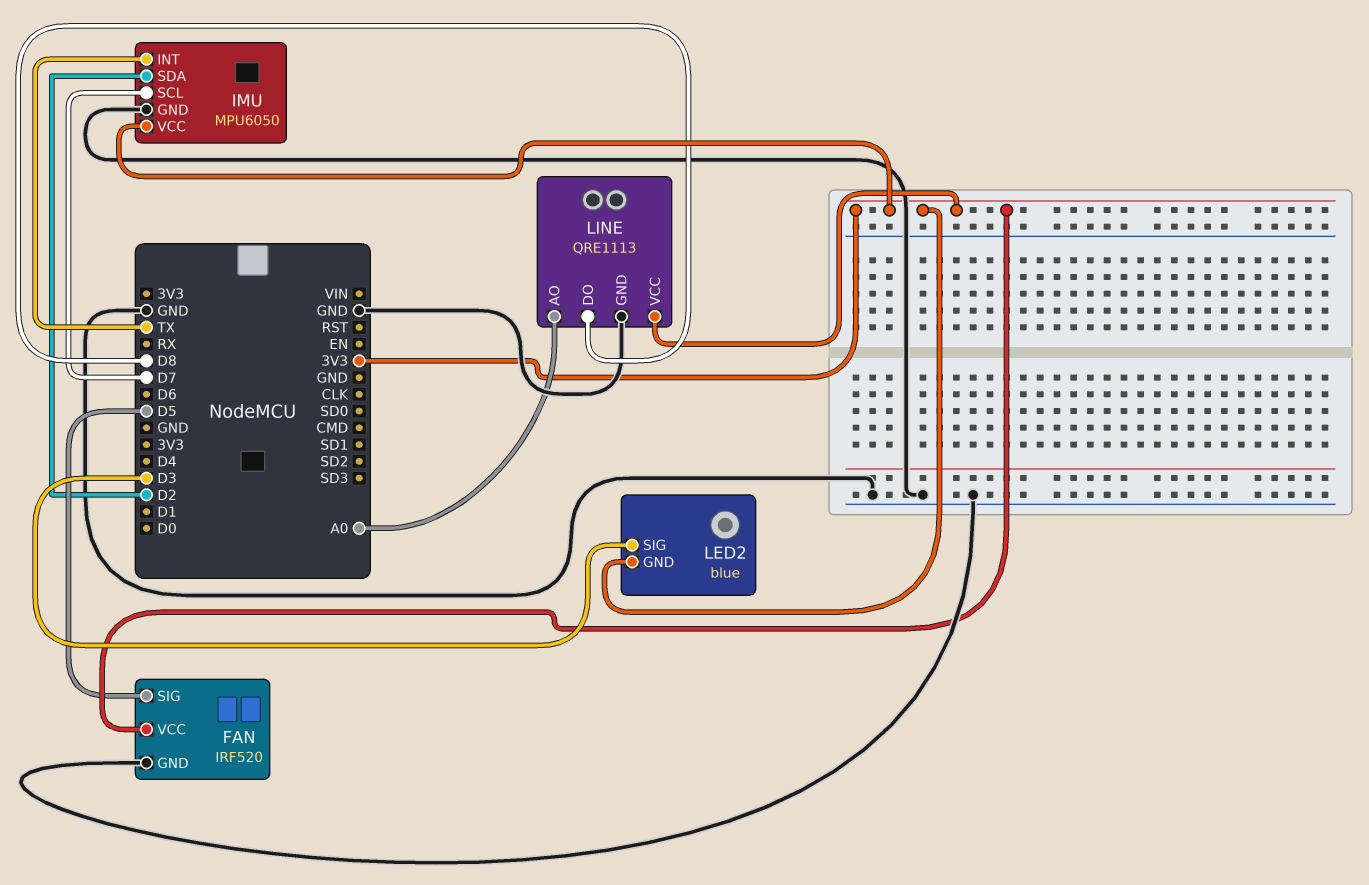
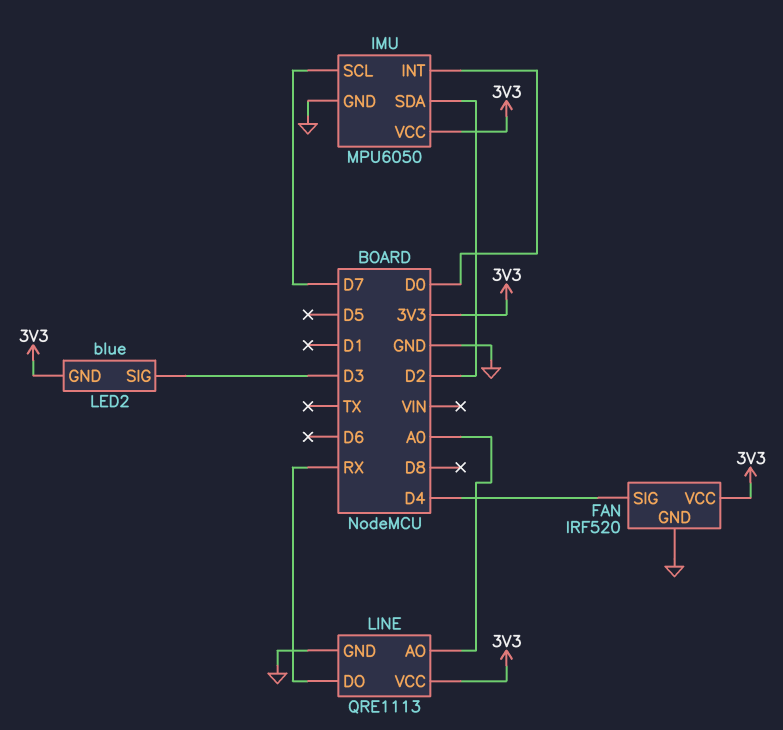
FAN pin SIG: D5 -> D4
IMU pin INT: TX -> D0
LINE pin DO: D8 -> RX

